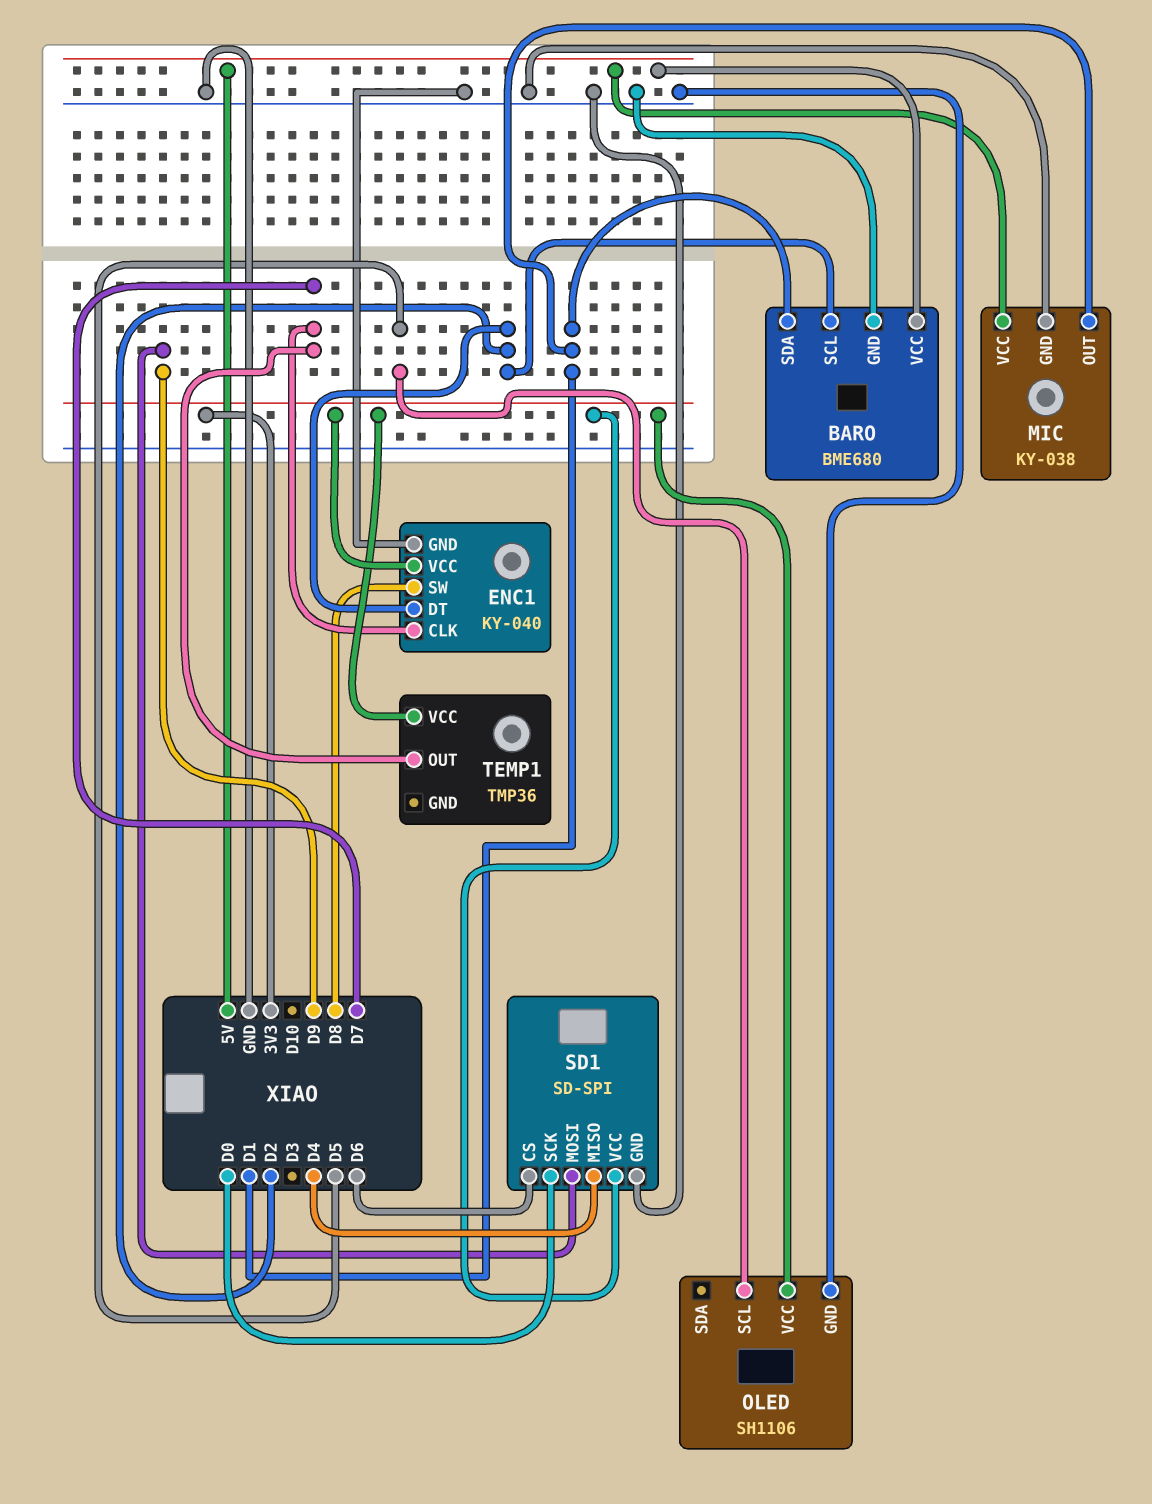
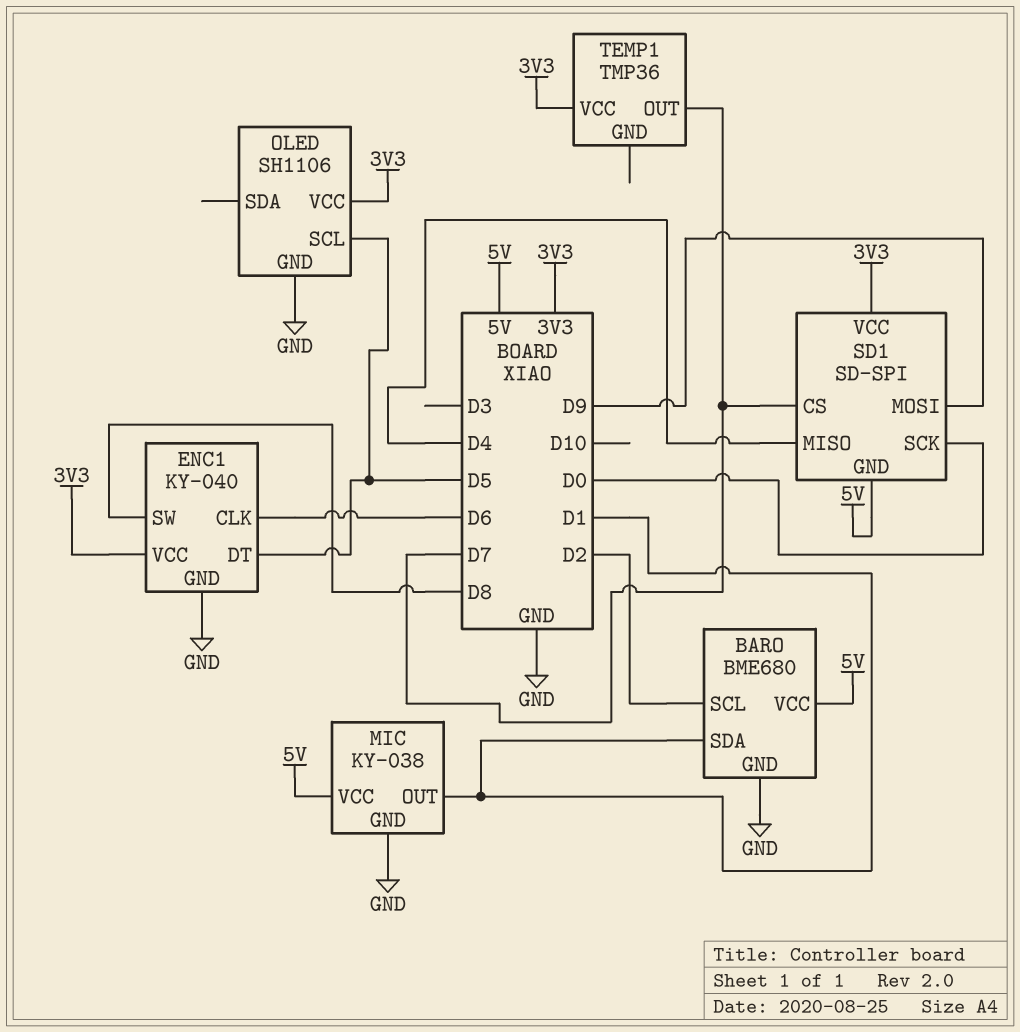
ENC1 pin CLK: D7 -> D6
ENC1 pin DT: D2 -> D5
SD1 pin CS: D6 -> D7
SD1 pin GND: GND -> 5V

